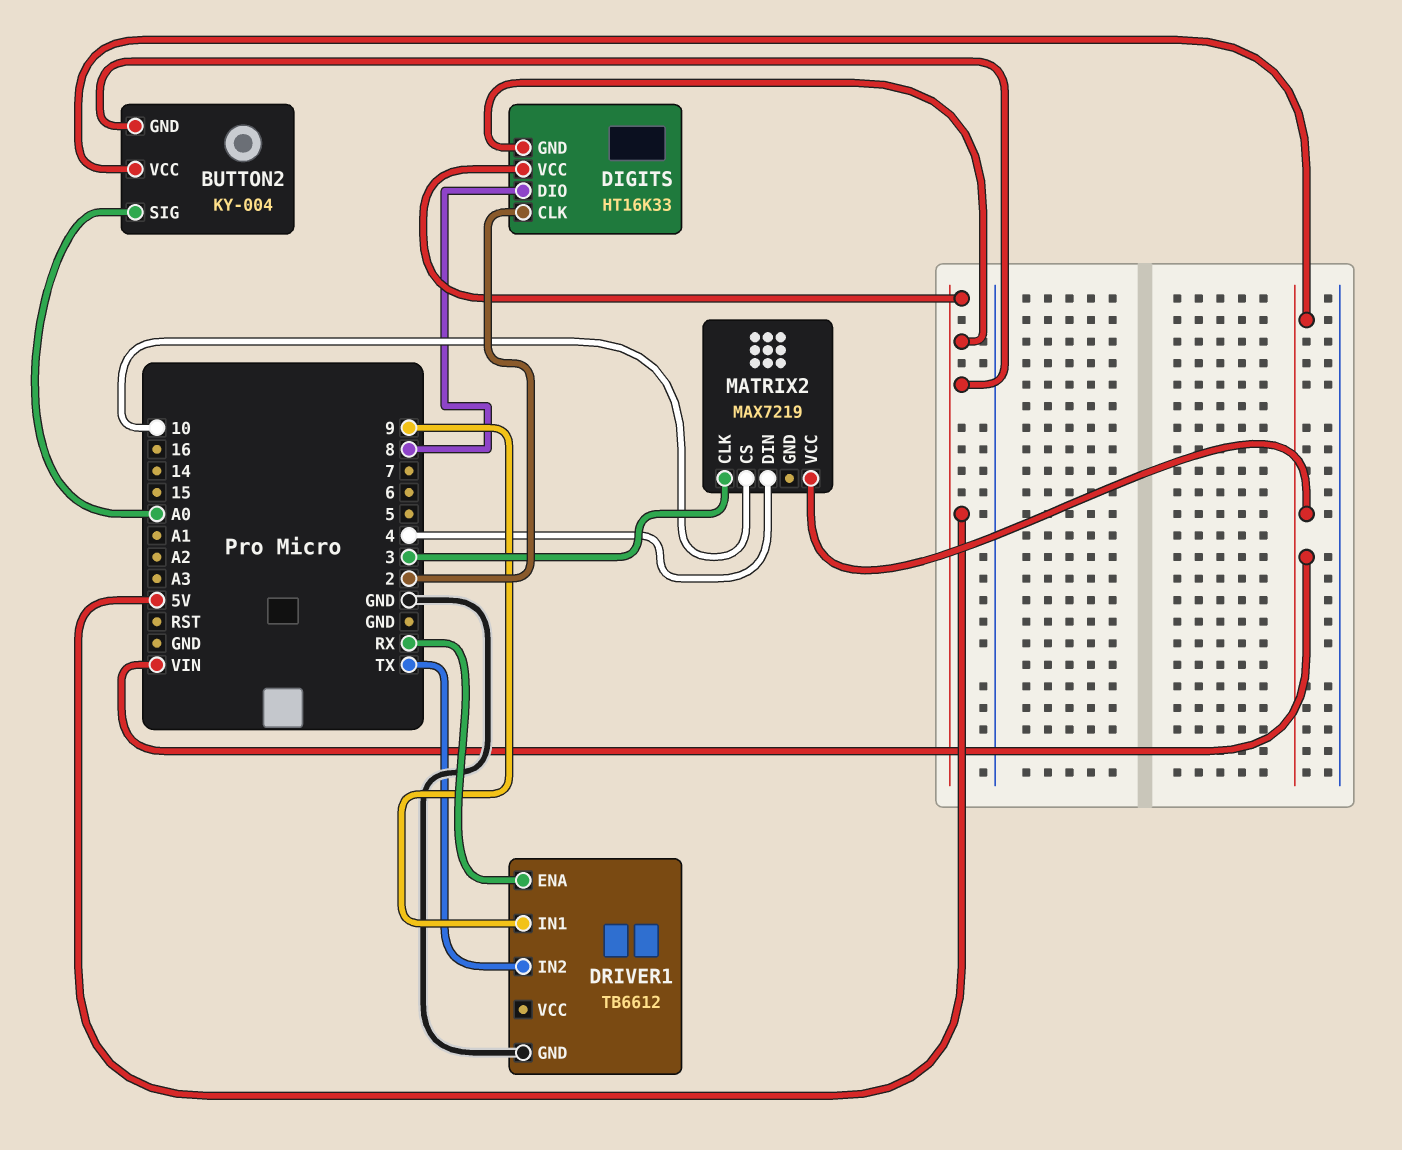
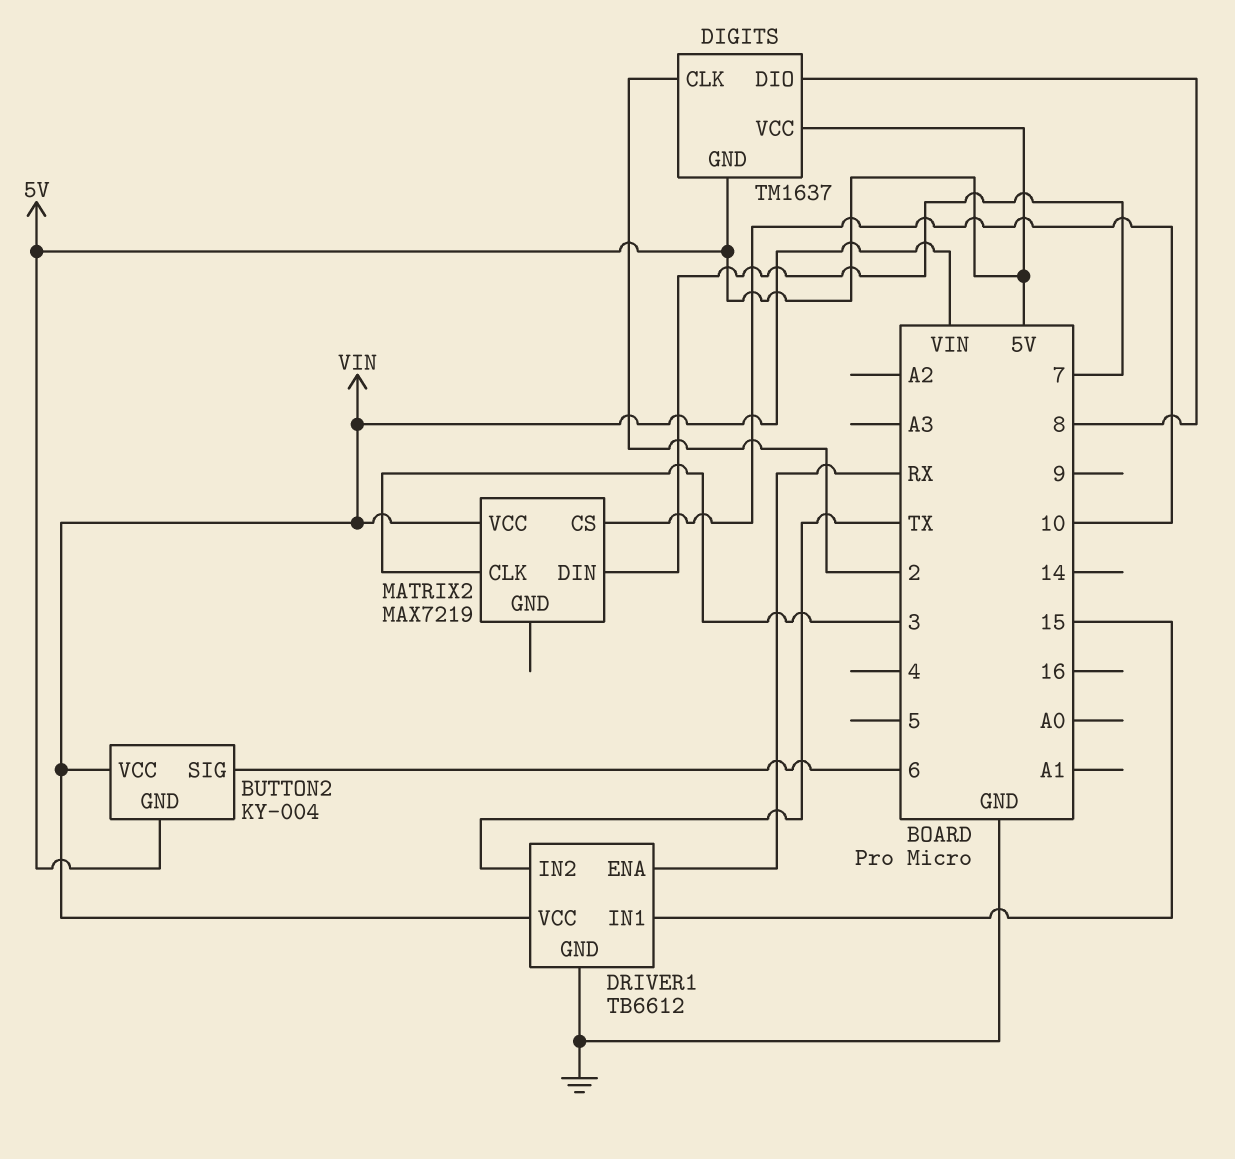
BUTTON2 pin SIG: A0 -> 6
DIGITS: HT16K33 -> TM1637
DRIVER1 pin IN1: 9 -> 15
DRIVER1 pin VCC: none -> VIN
MATRIX2 pin DIN: 4 -> 7

